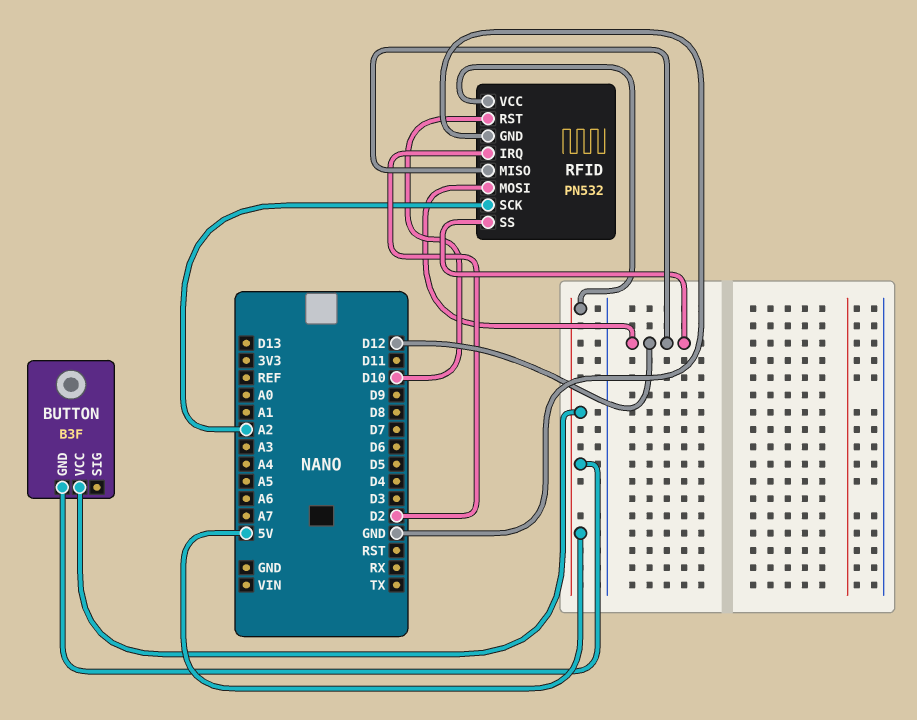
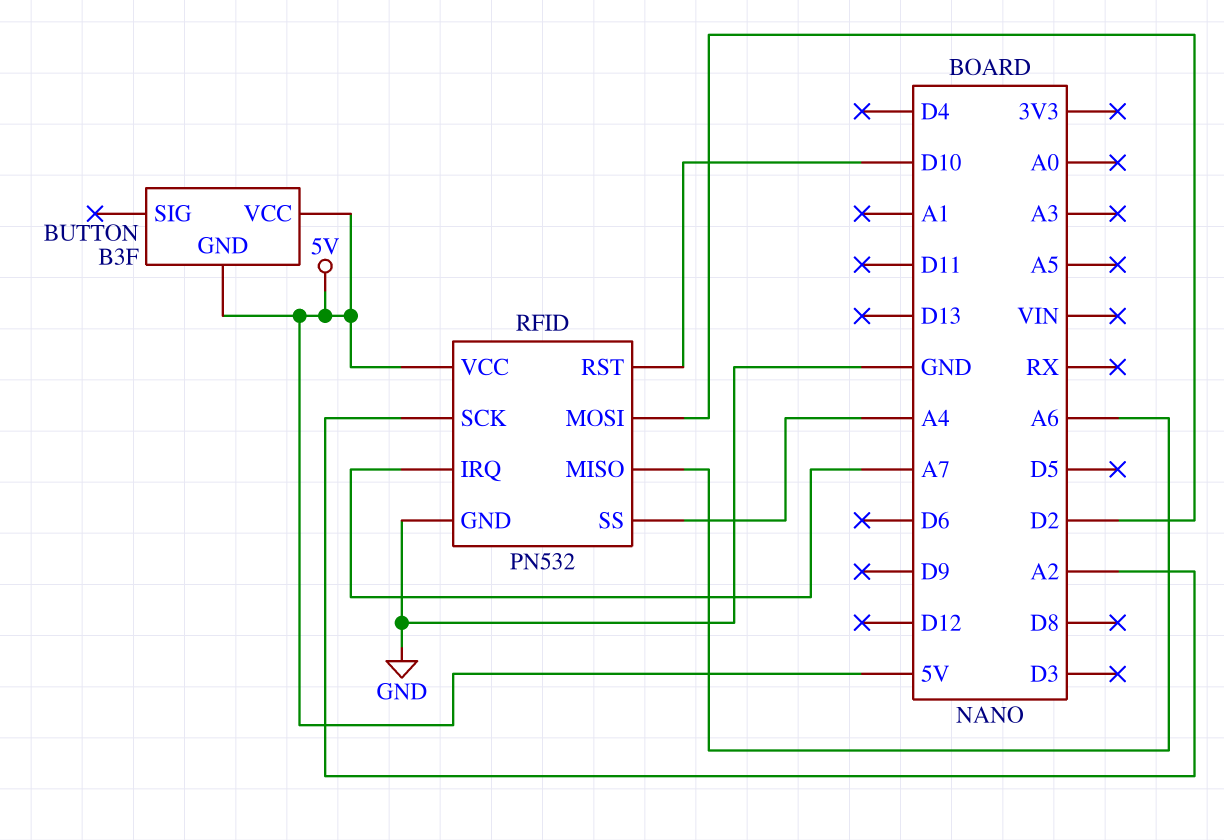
RFID pin IRQ: D2 -> A7
RFID pin MISO: D12 -> A6
RFID pin MOSI: D12 -> D2
RFID pin SS: D12 -> A4

